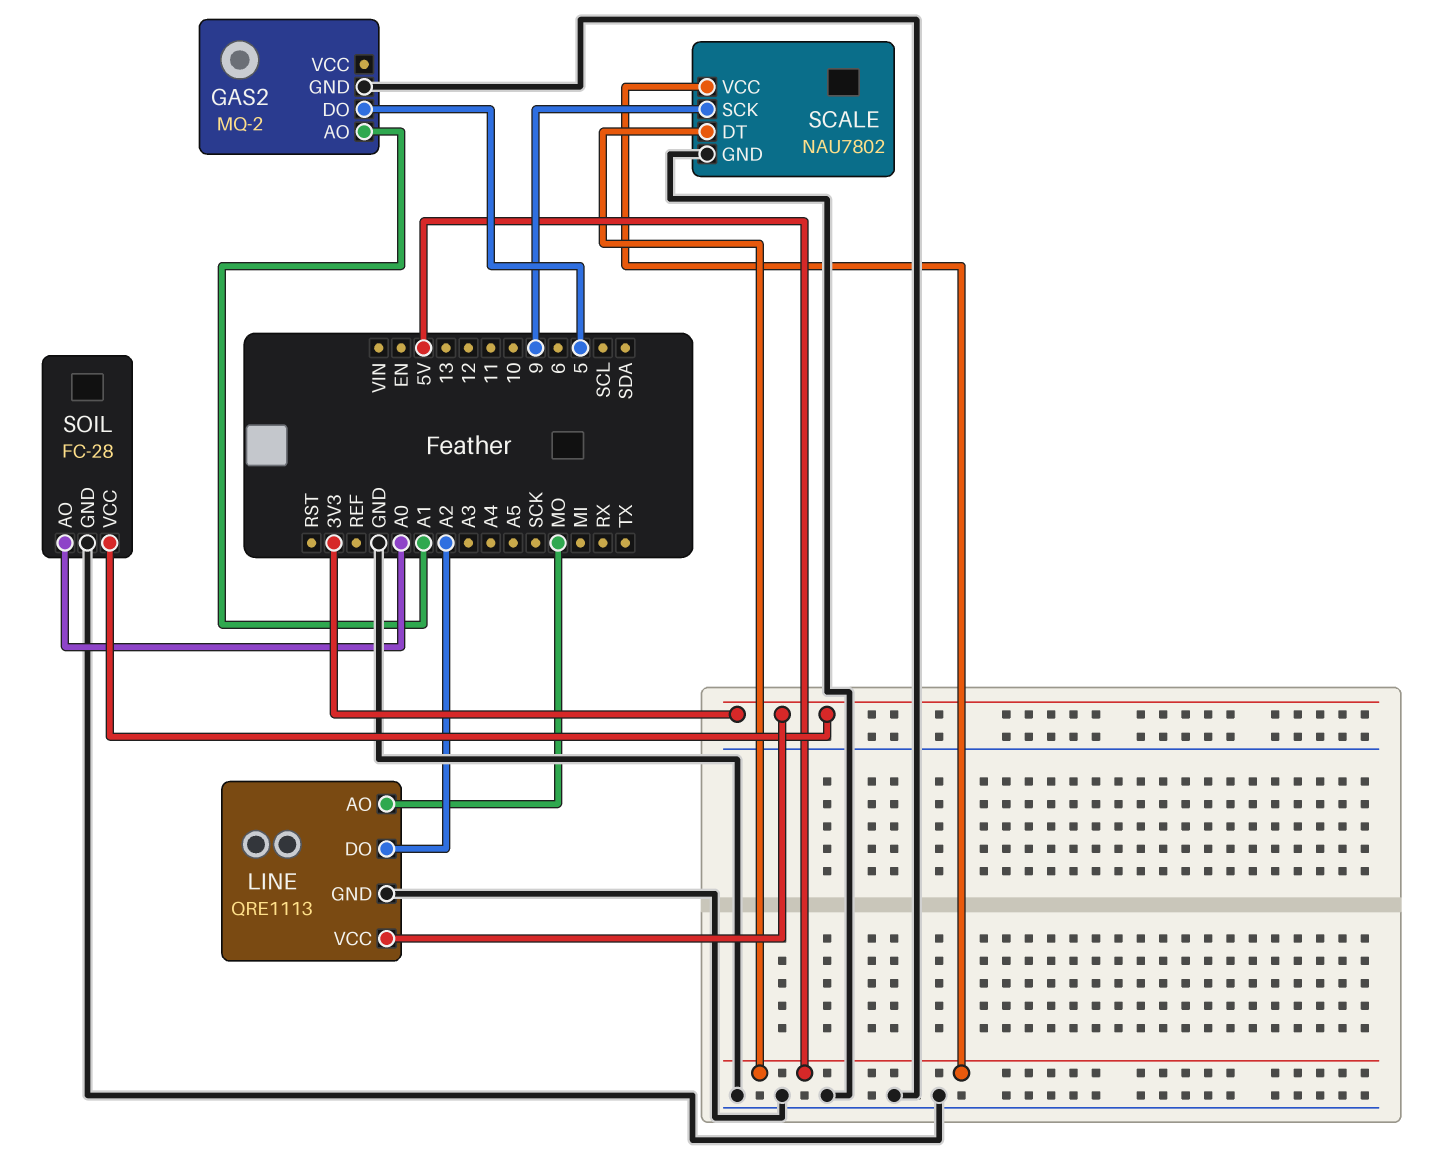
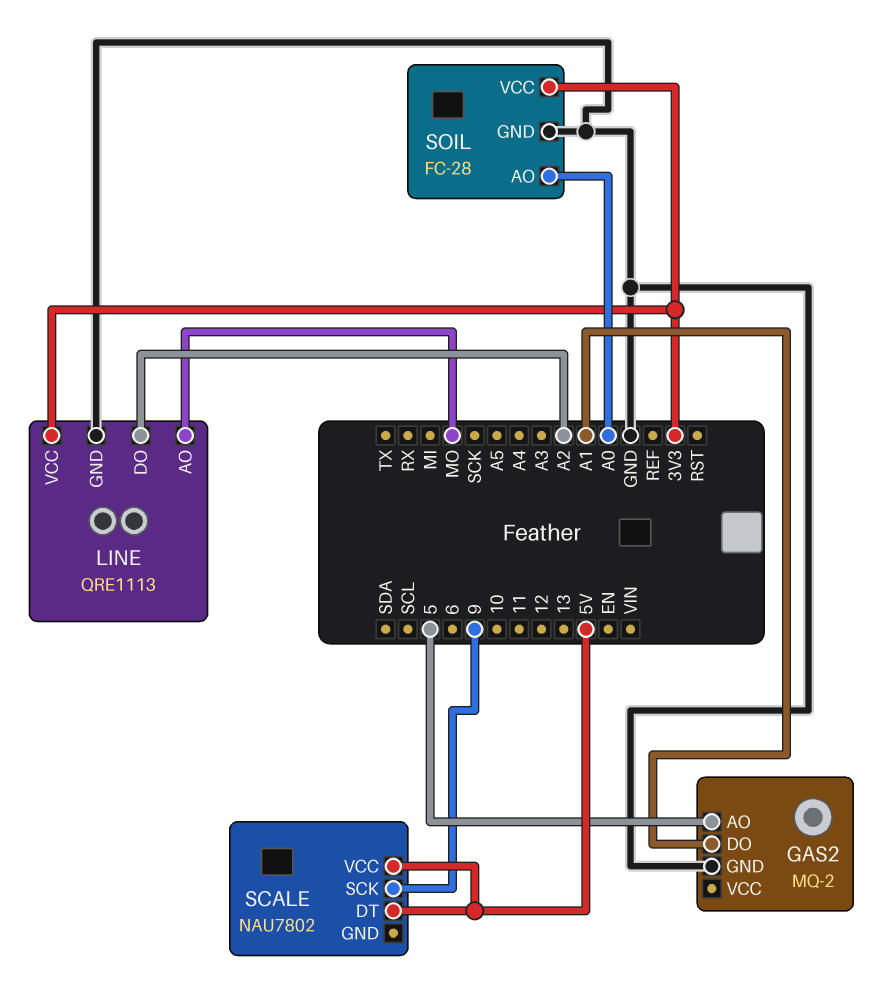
GAS2 pin AO: A1 -> 5
GAS2 pin DO: 5 -> A1
SCALE pin GND: GND -> none

